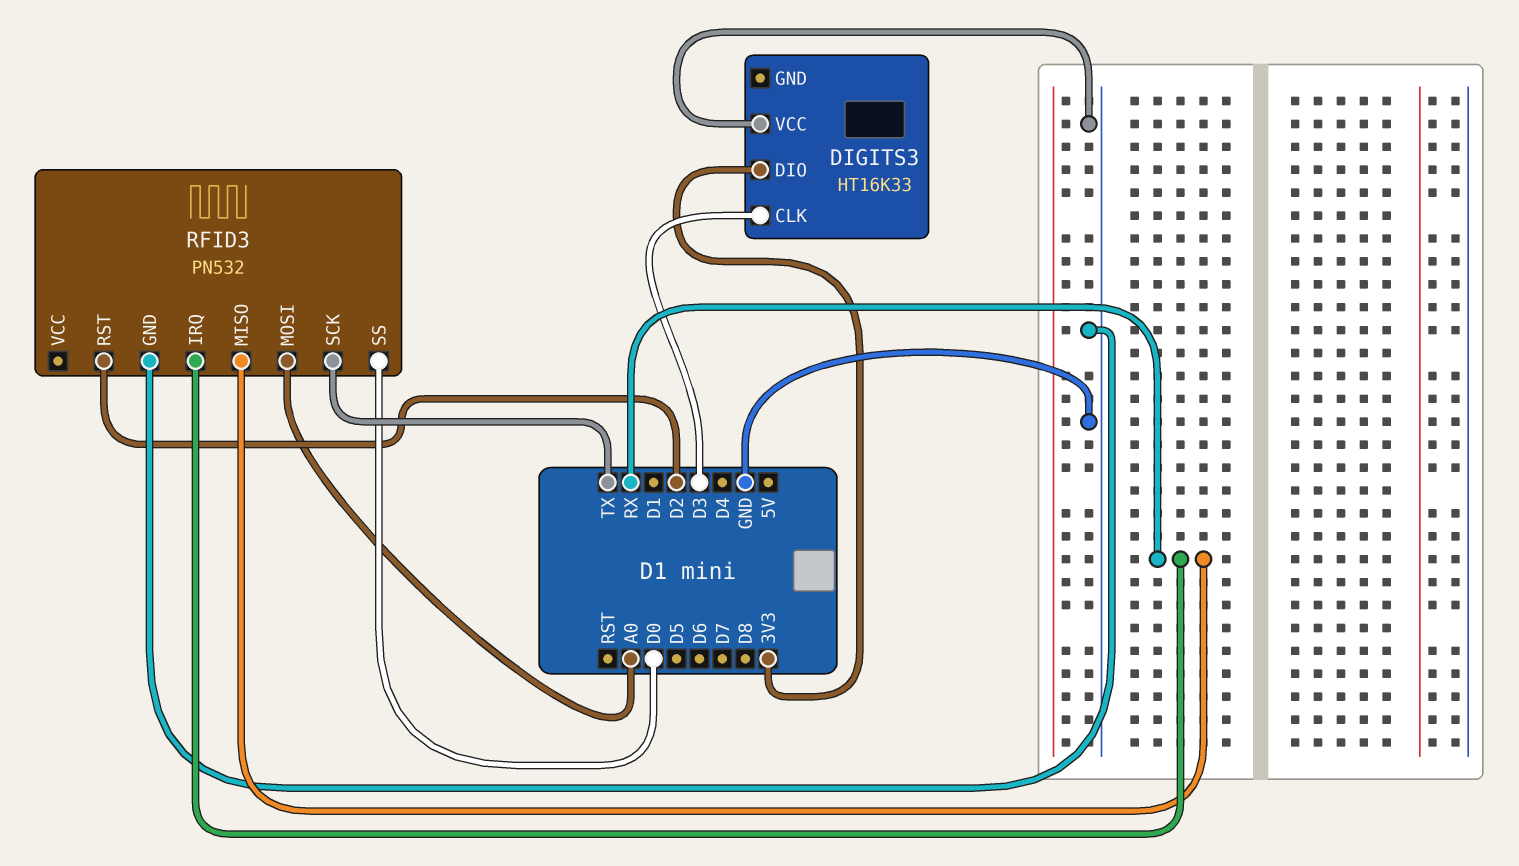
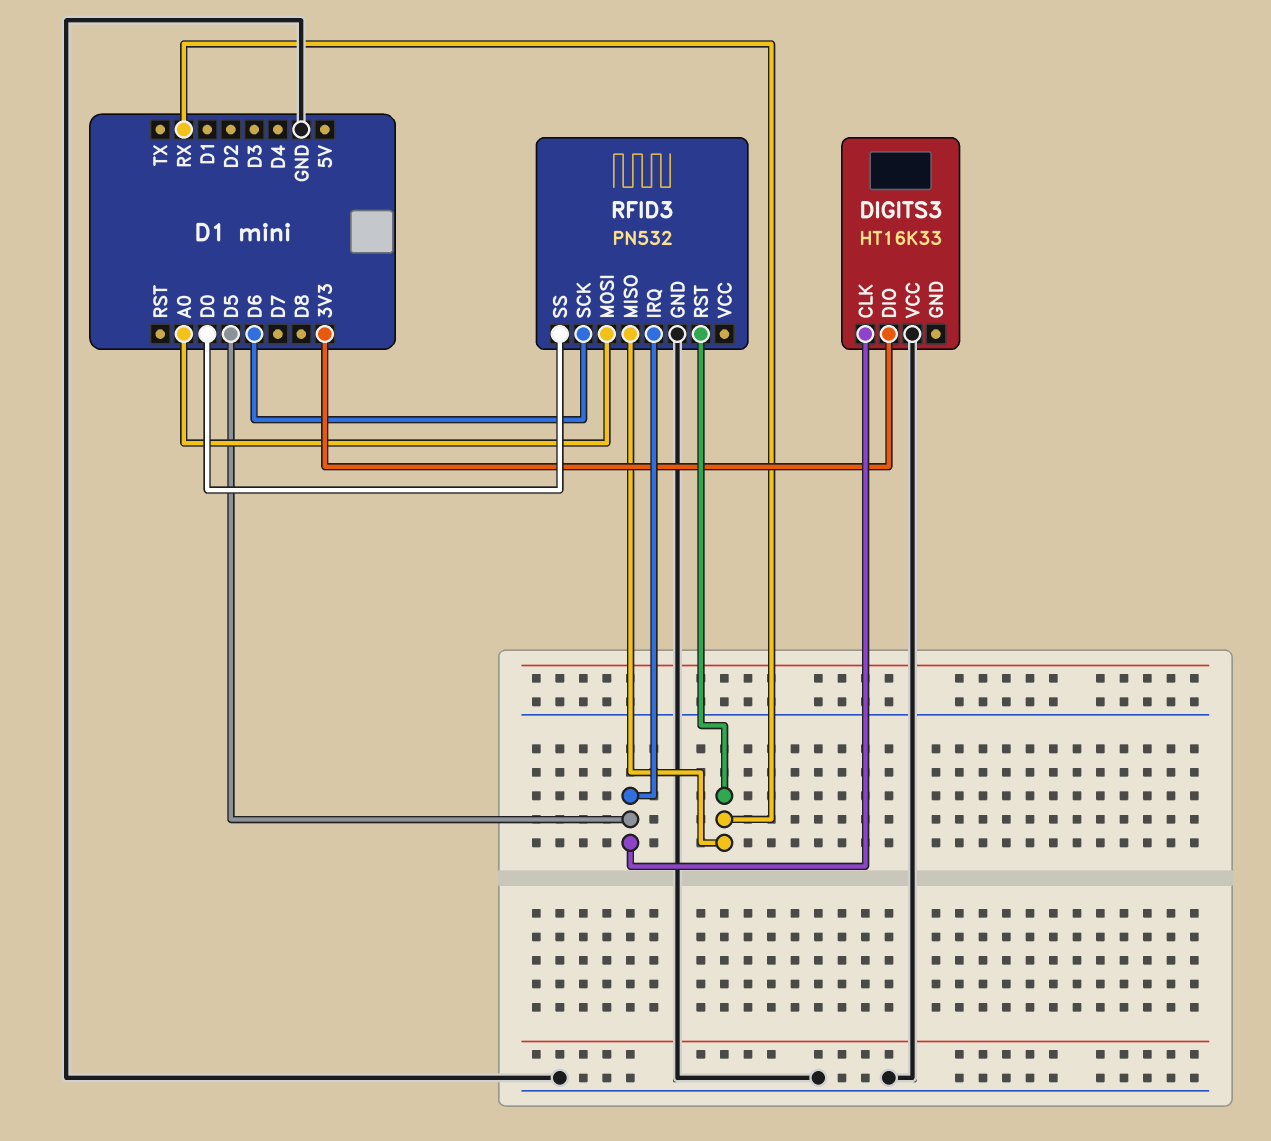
DIGITS3 pin CLK: D3 -> D5
RFID3 pin IRQ: RX -> D5
RFID3 pin RST: D2 -> RX
RFID3 pin SCK: TX -> D6

